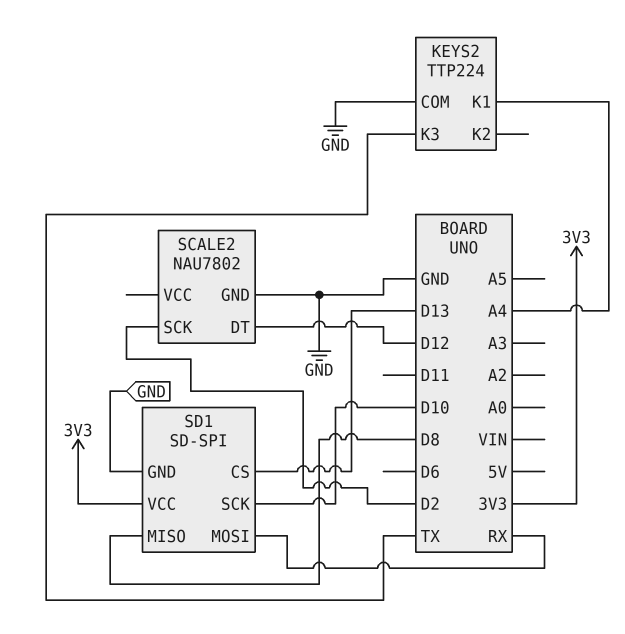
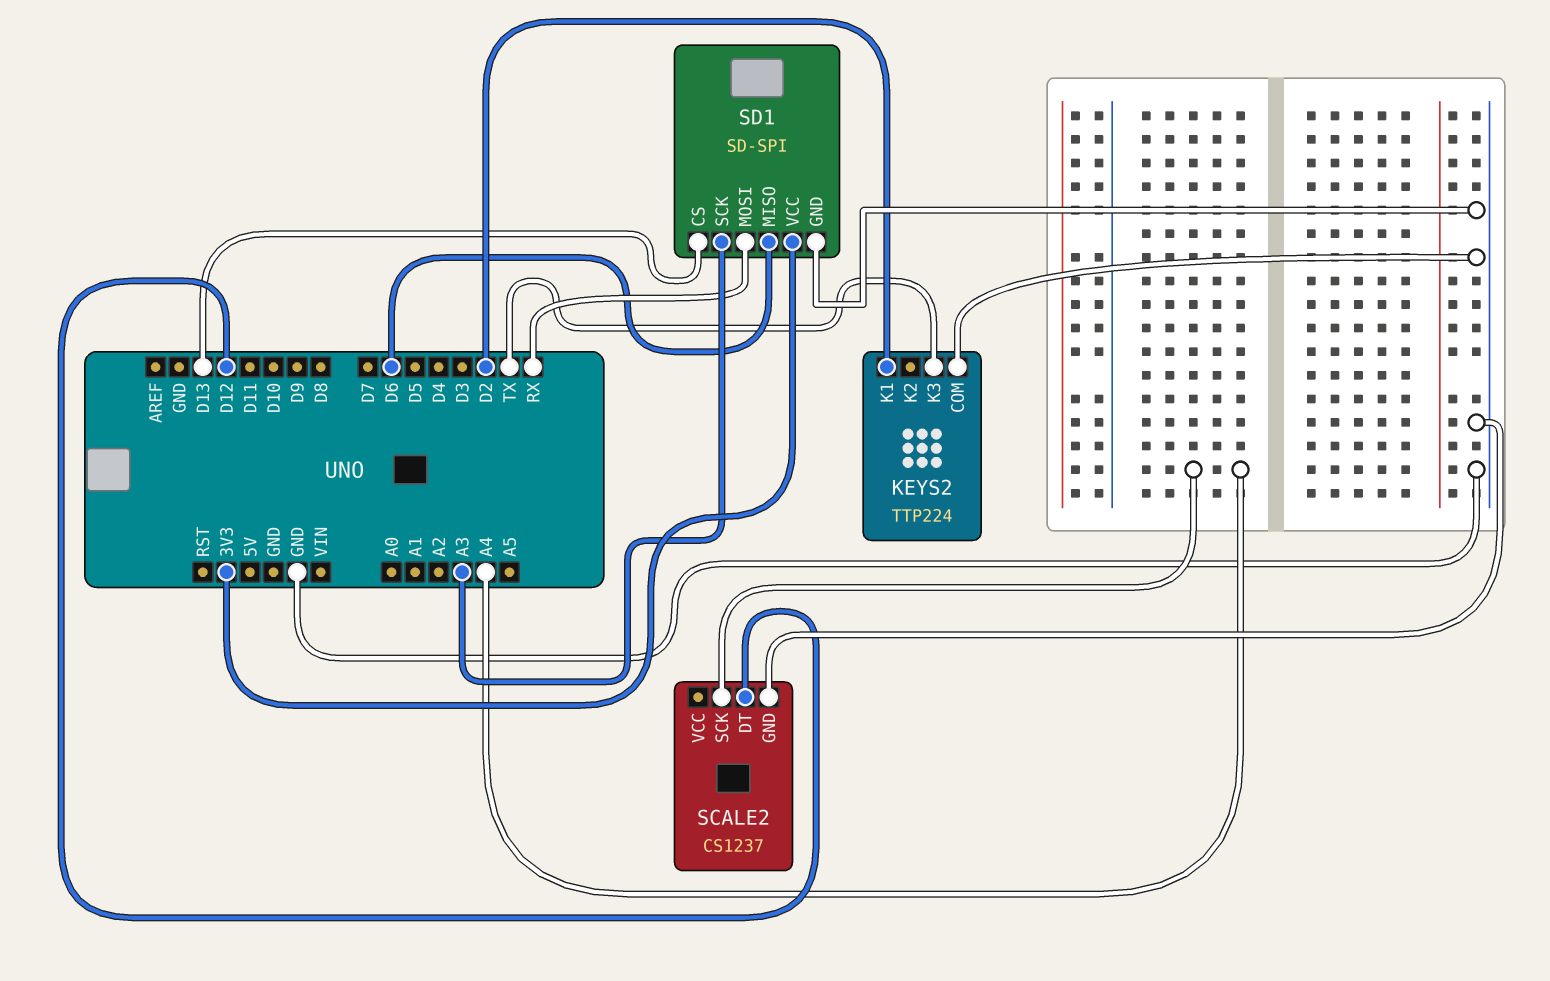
KEYS2 pin K1: A4 -> D2
SCALE2: NAU7802 -> CS1237
SCALE2 pin SCK: D2 -> A4
SD1 pin MISO: D8 -> D6
SD1 pin SCK: D10 -> A3

